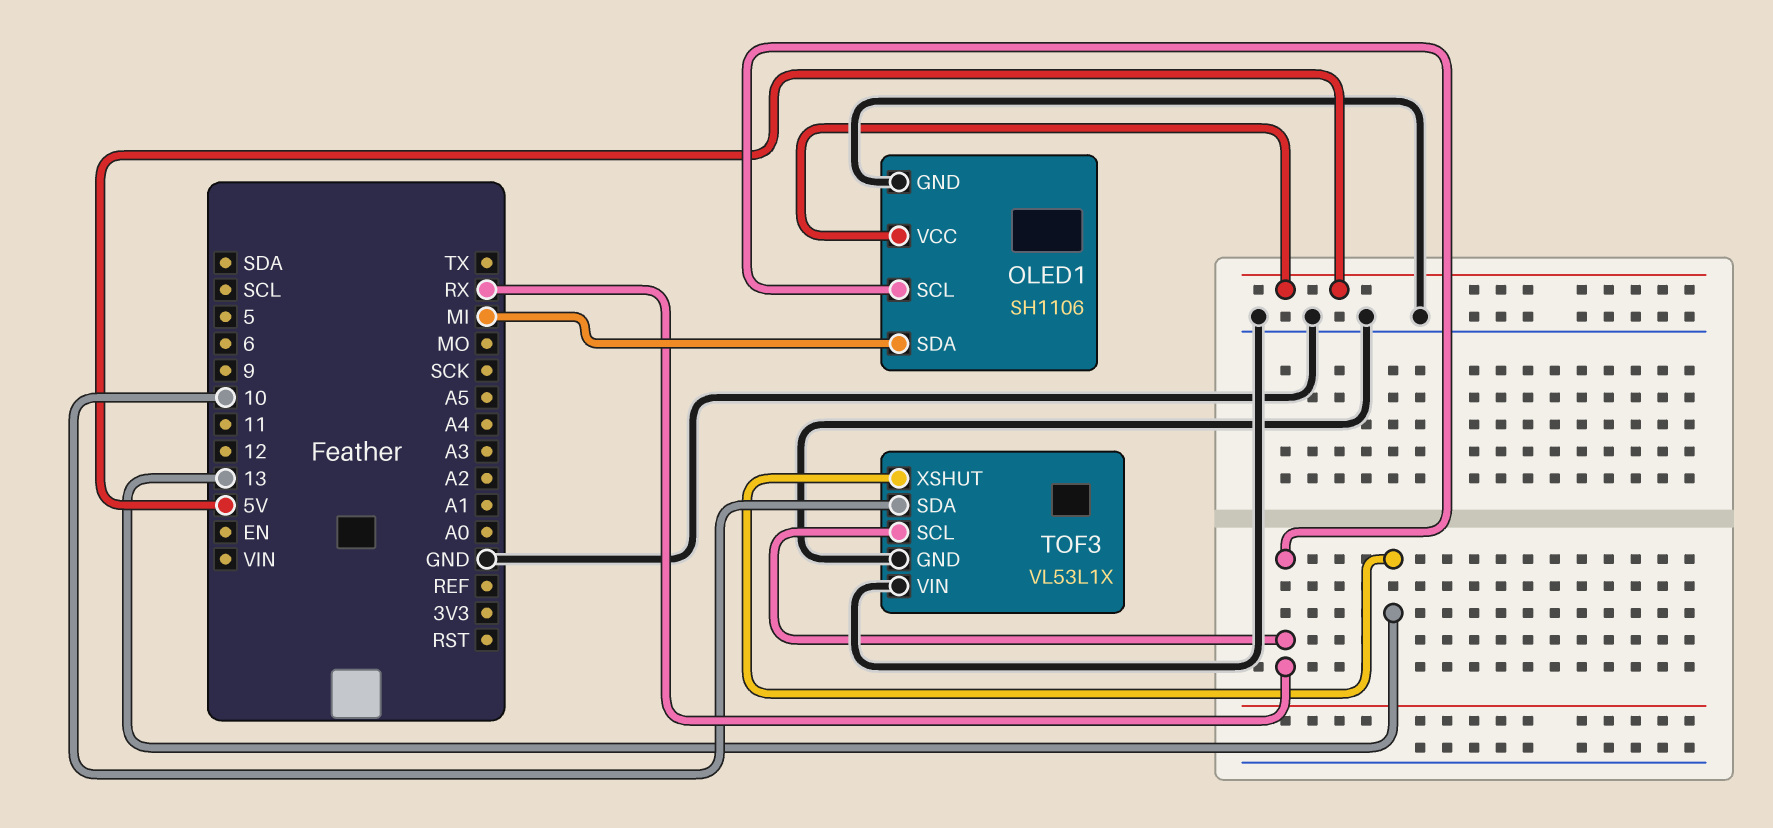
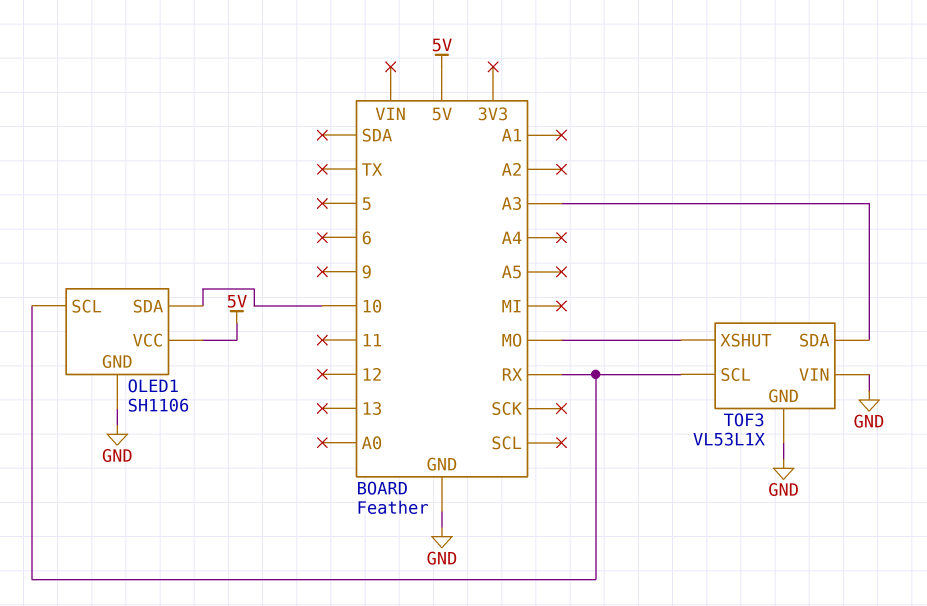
OLED1 pin SDA: MI -> 10
TOF3 pin SDA: 10 -> A3
TOF3 pin XSHUT: 13 -> MO

